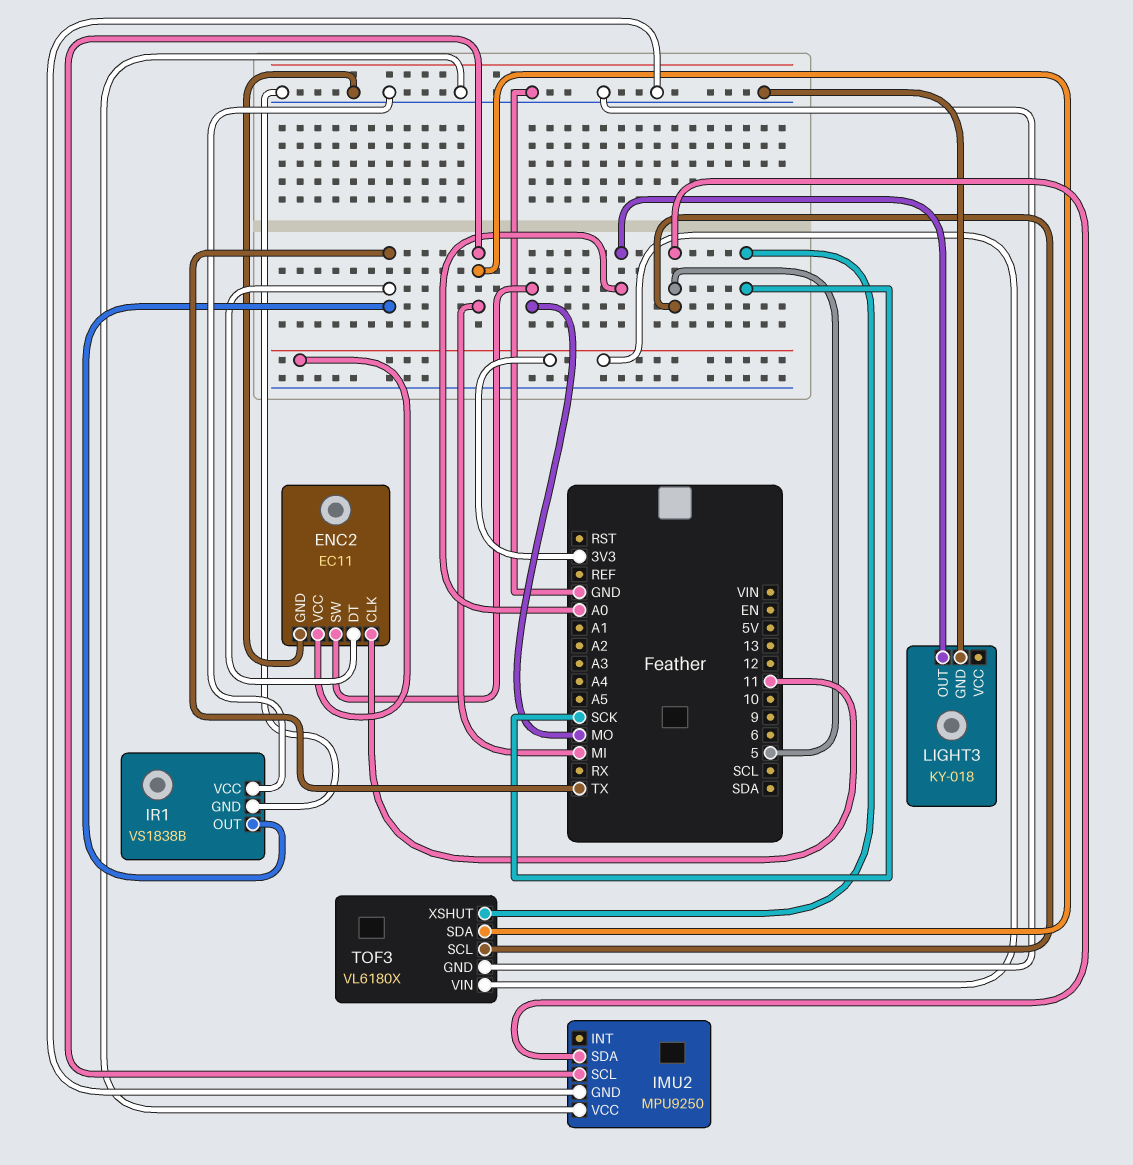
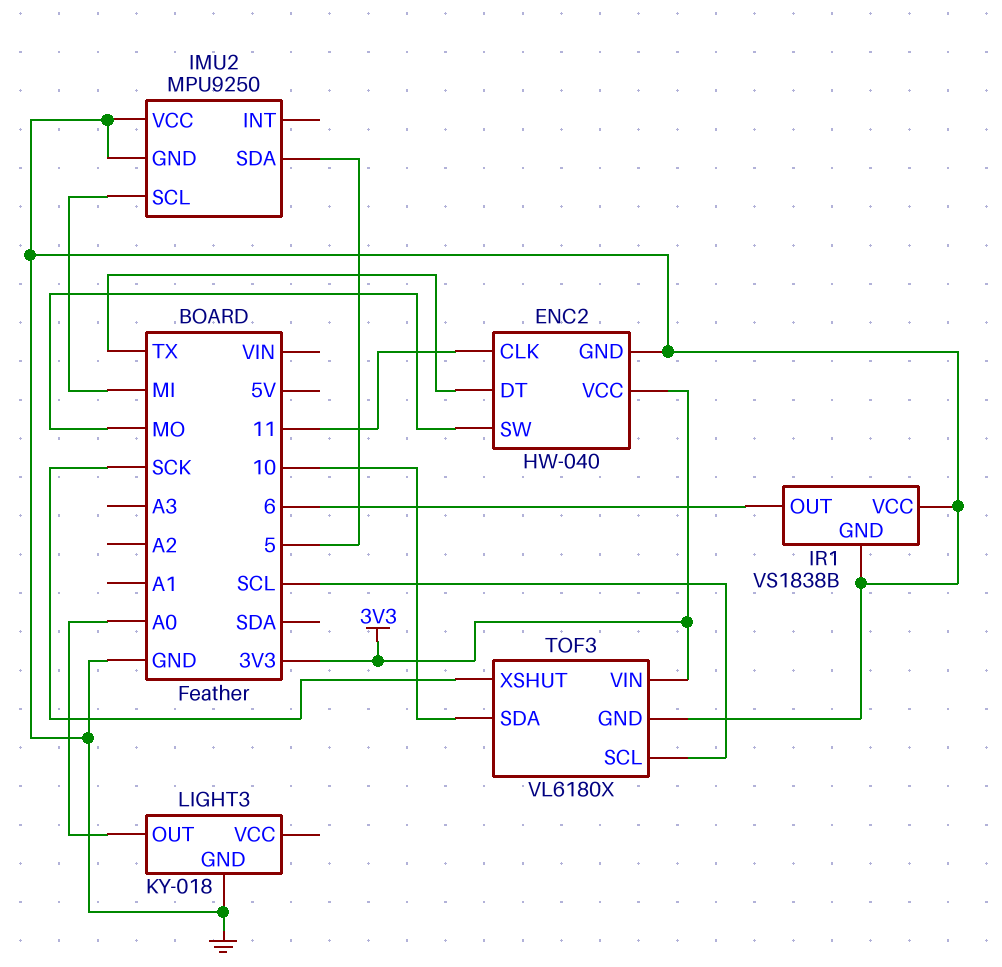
ENC2: EC11 -> HW-040
IR1 pin OUT: TX -> 6
TOF3 pin SCL: 5 -> SCL
TOF3 pin SDA: MI -> 10

